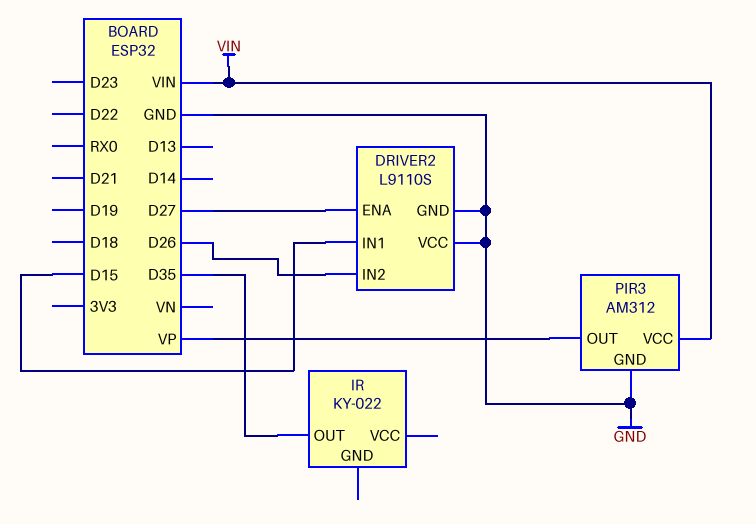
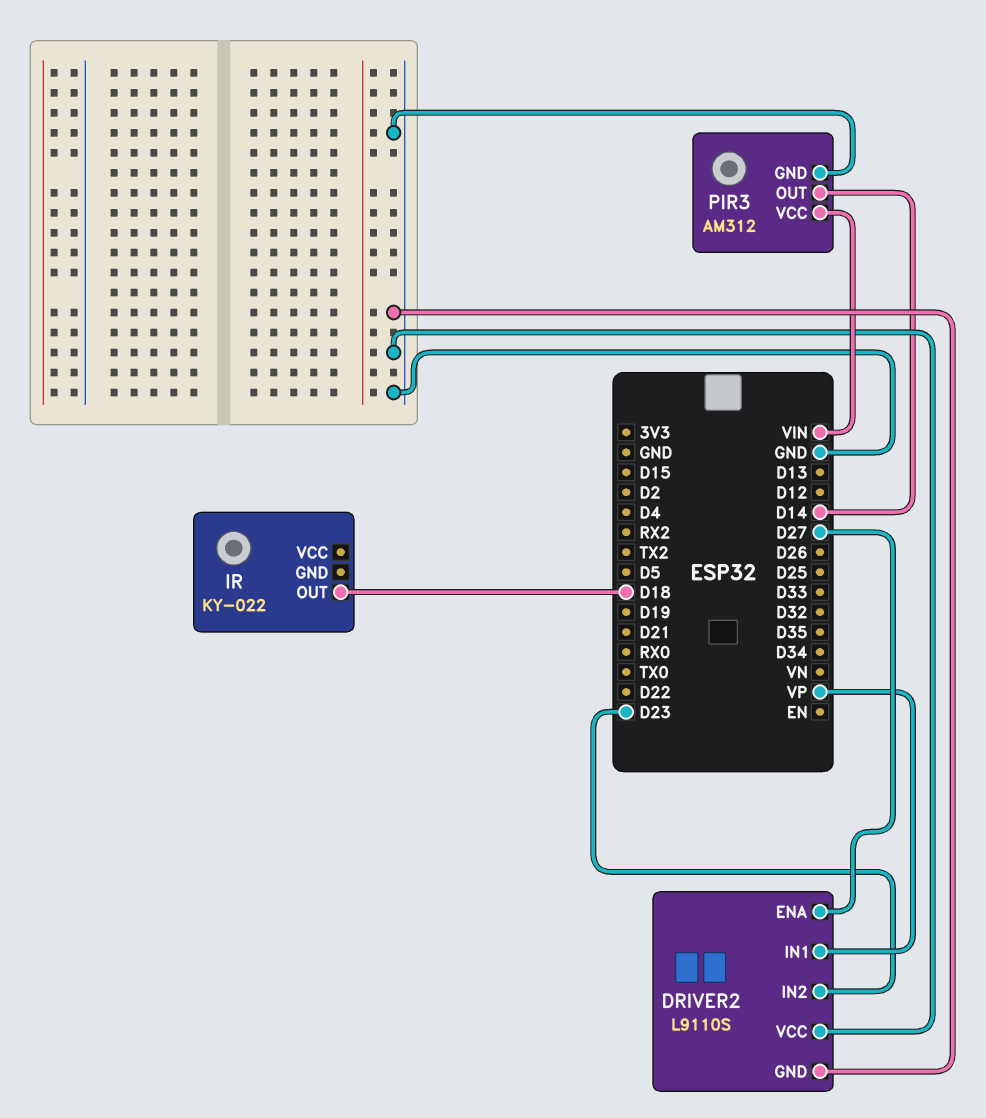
DRIVER2 pin IN1: D15 -> VP
DRIVER2 pin IN2: D26 -> D23
IR pin OUT: D35 -> D18
PIR3 pin OUT: VP -> D14

